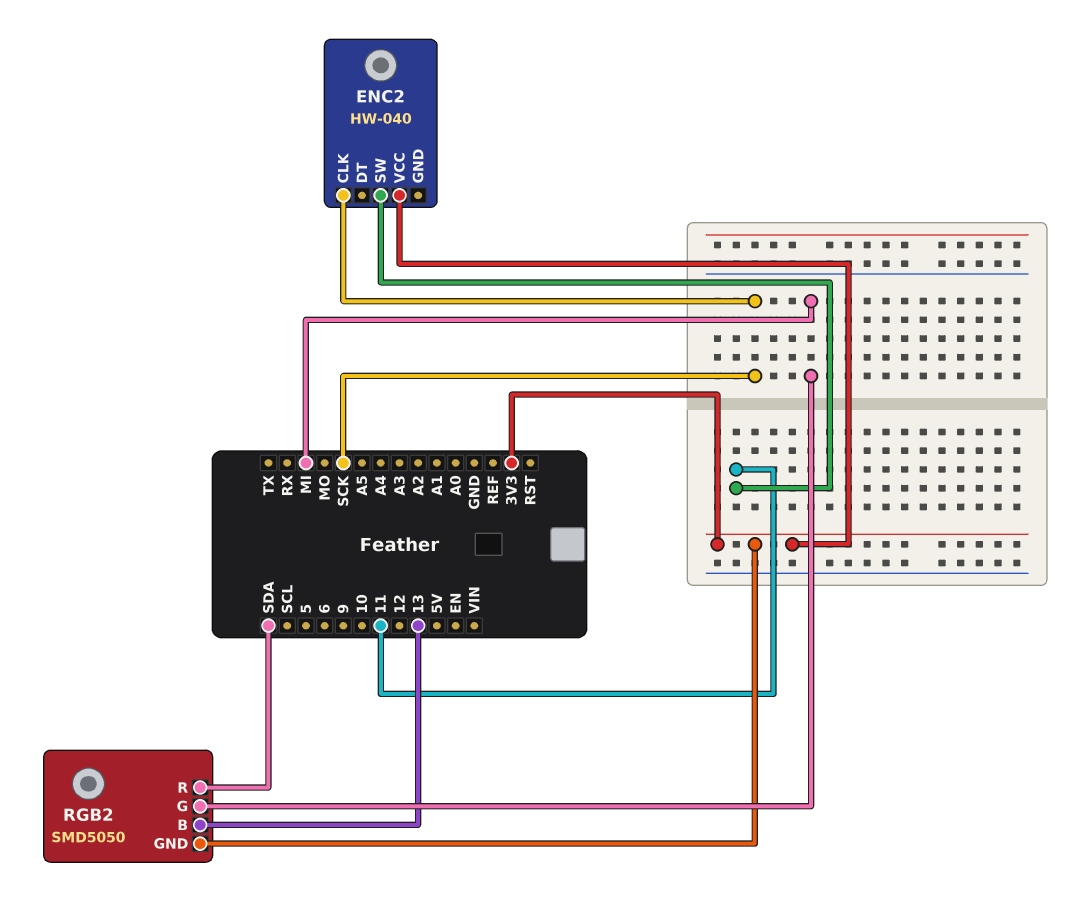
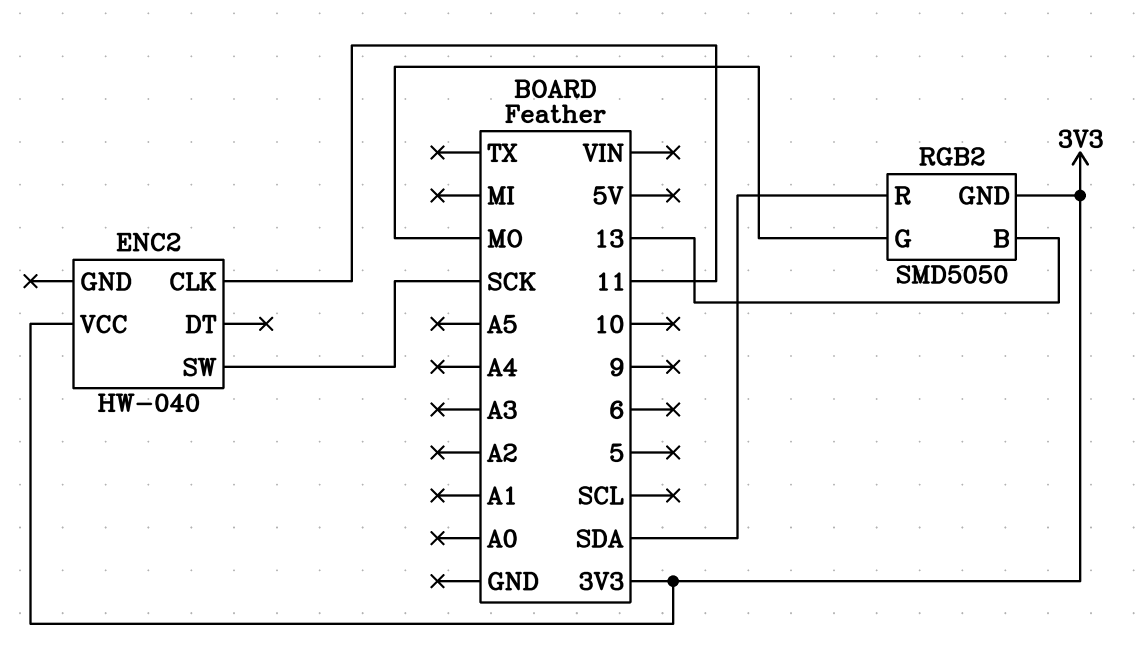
ENC2 pin CLK: SCK -> 11
ENC2 pin SW: 11 -> SCK
RGB2 pin G: MI -> MO

